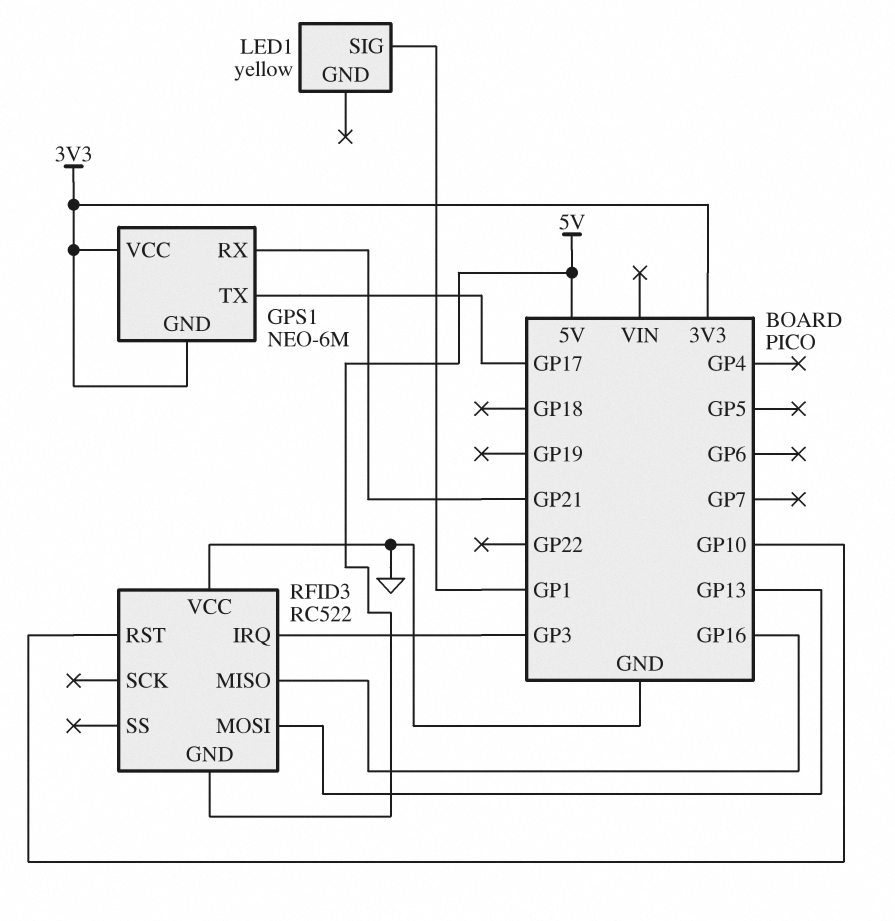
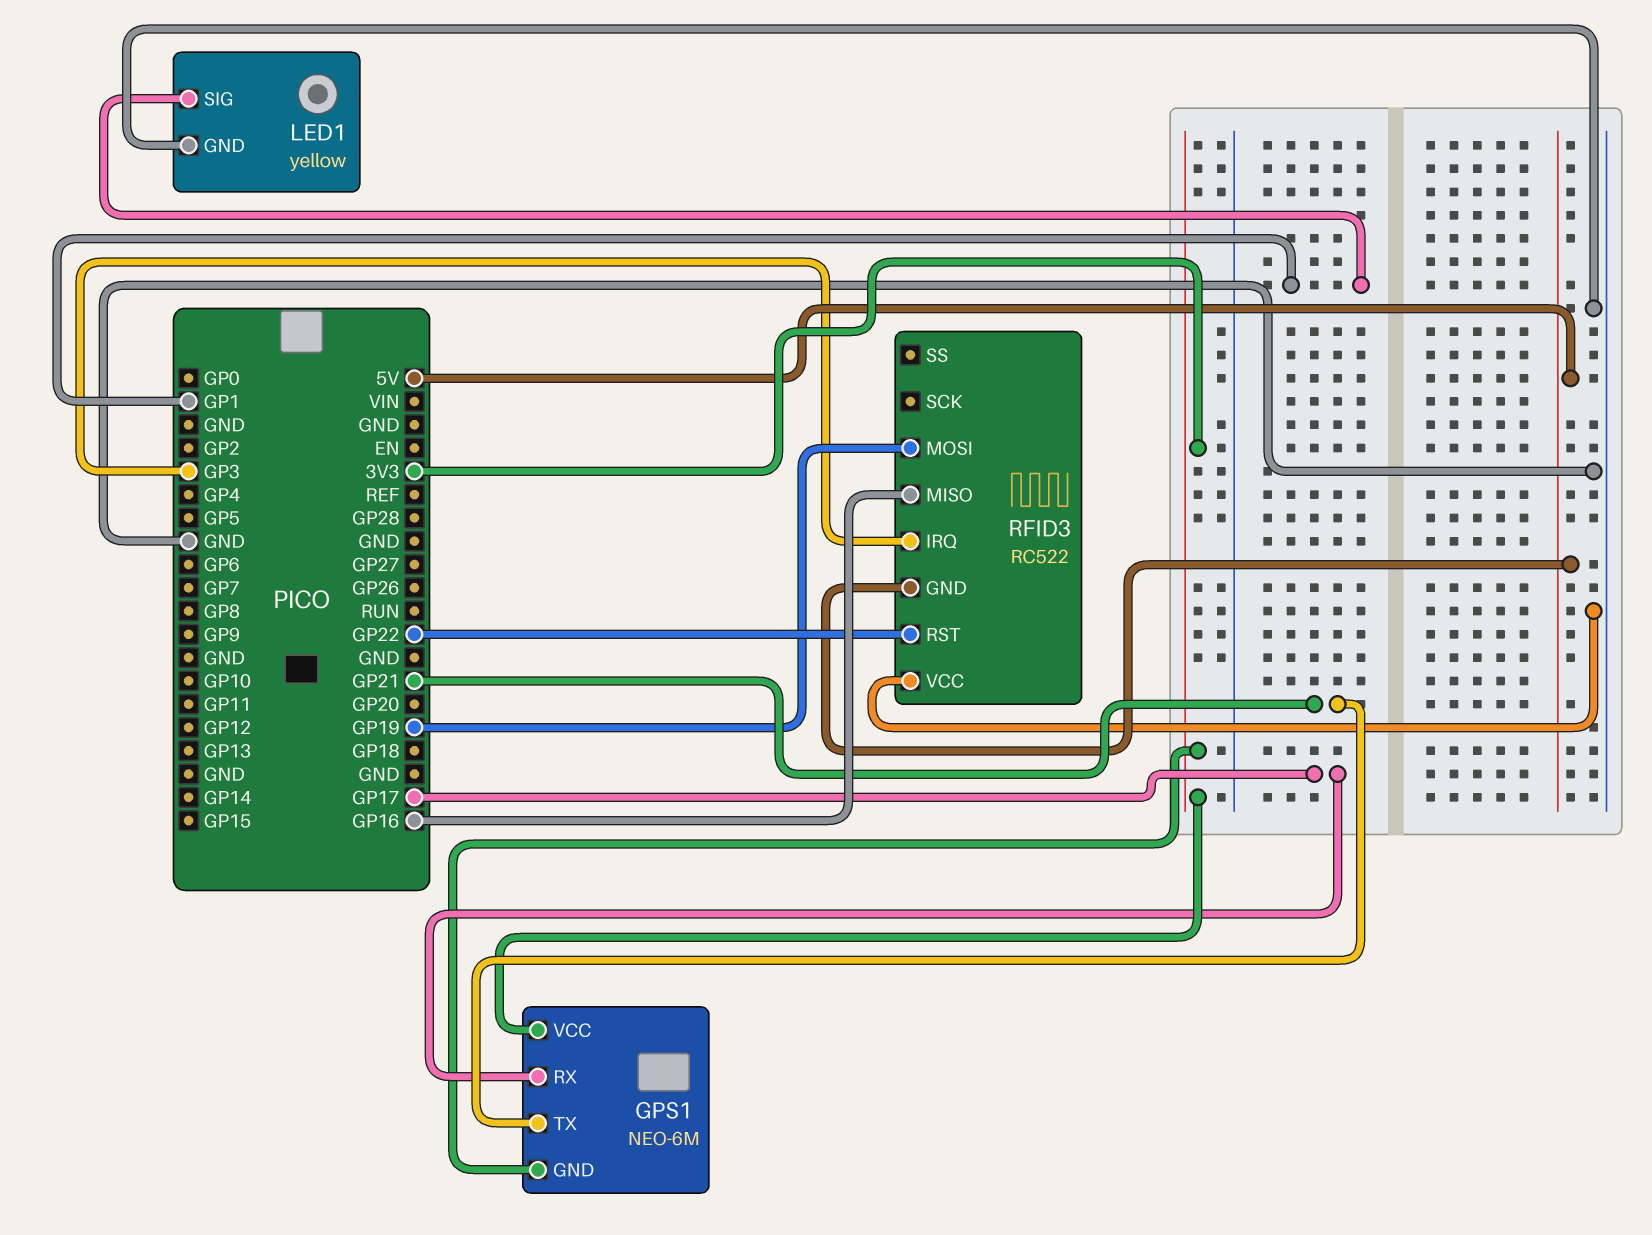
GPS1 pin RX: GP21 -> GP17
GPS1 pin TX: GP17 -> GP21
LED1 pin GND: none -> GND
RFID3 pin MOSI: GP13 -> GP19
RFID3 pin RST: GP10 -> GP22

